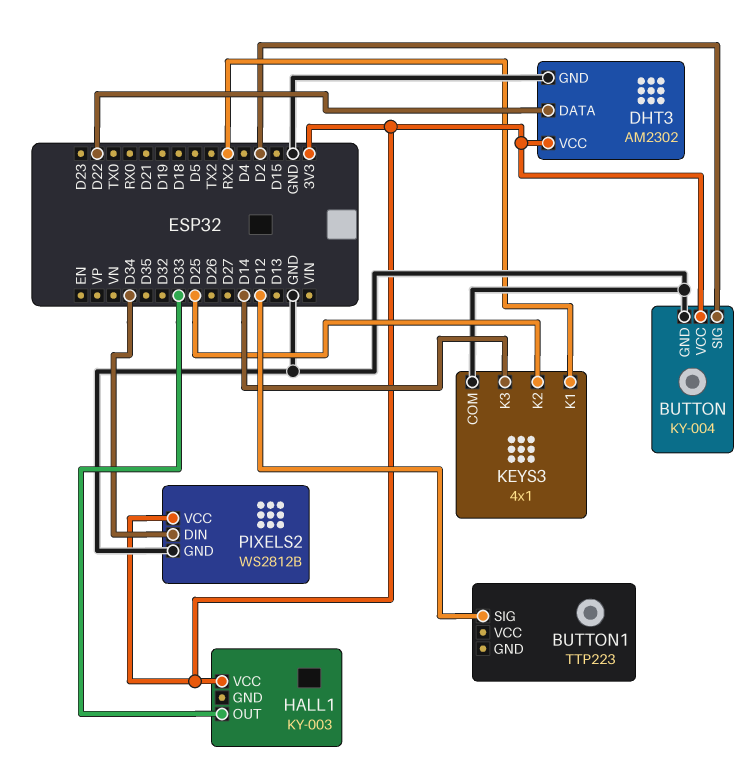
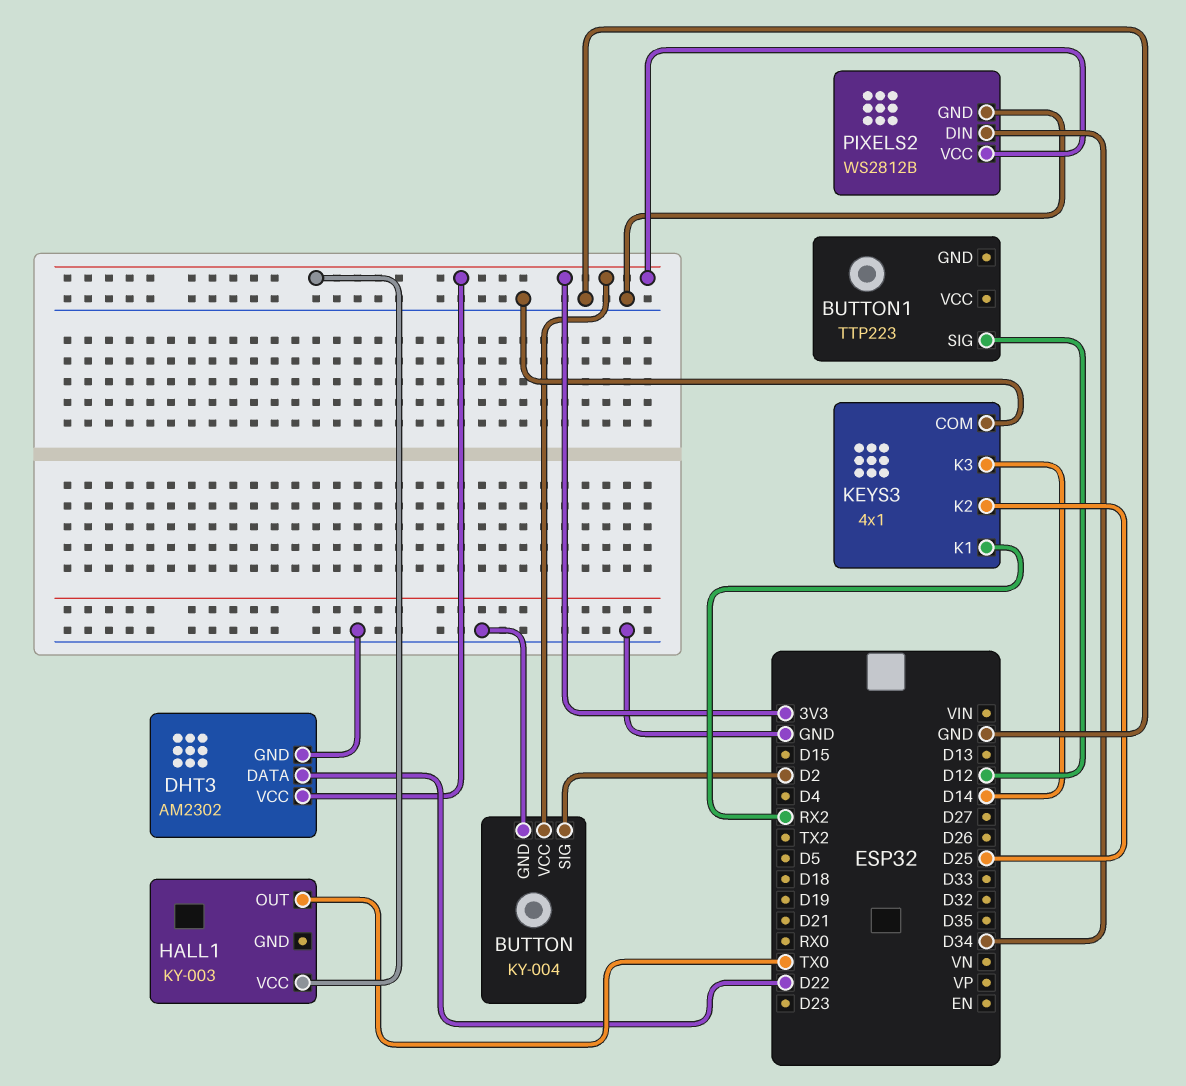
HALL1 pin OUT: D33 -> TX0

